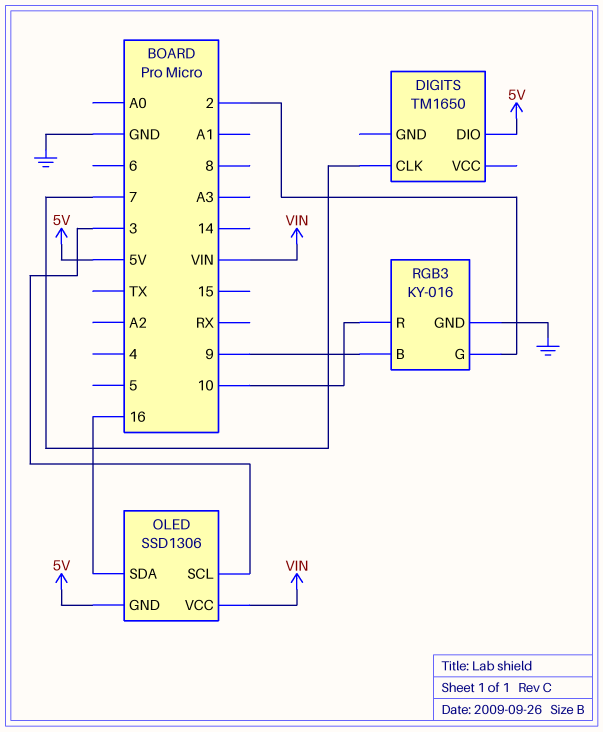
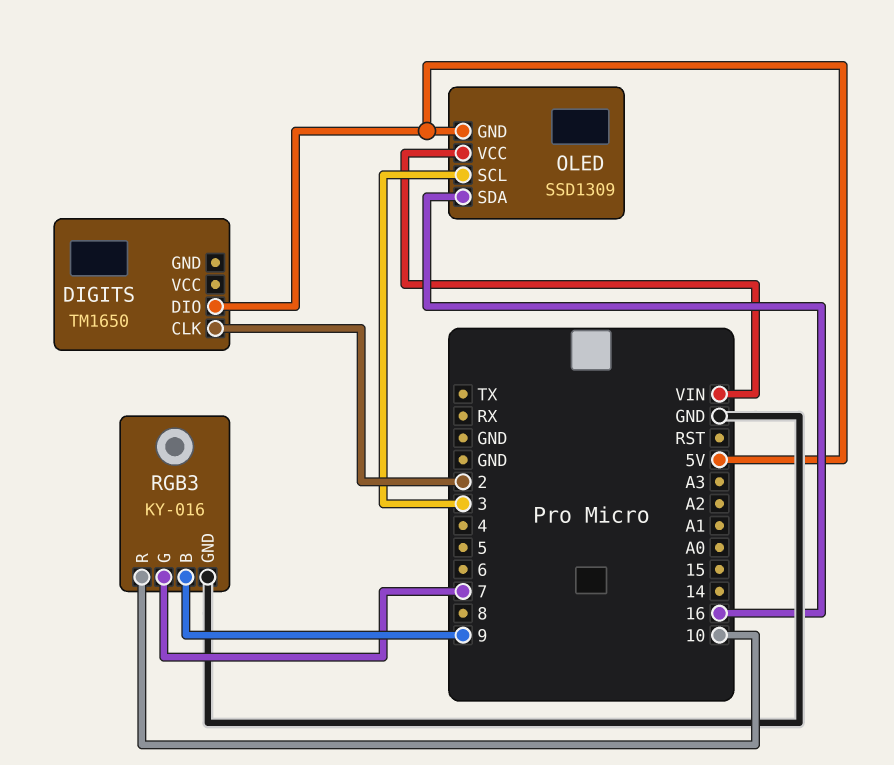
DIGITS pin CLK: 7 -> 2
OLED: SSD1306 -> SSD1309
RGB3 pin G: 2 -> 7

